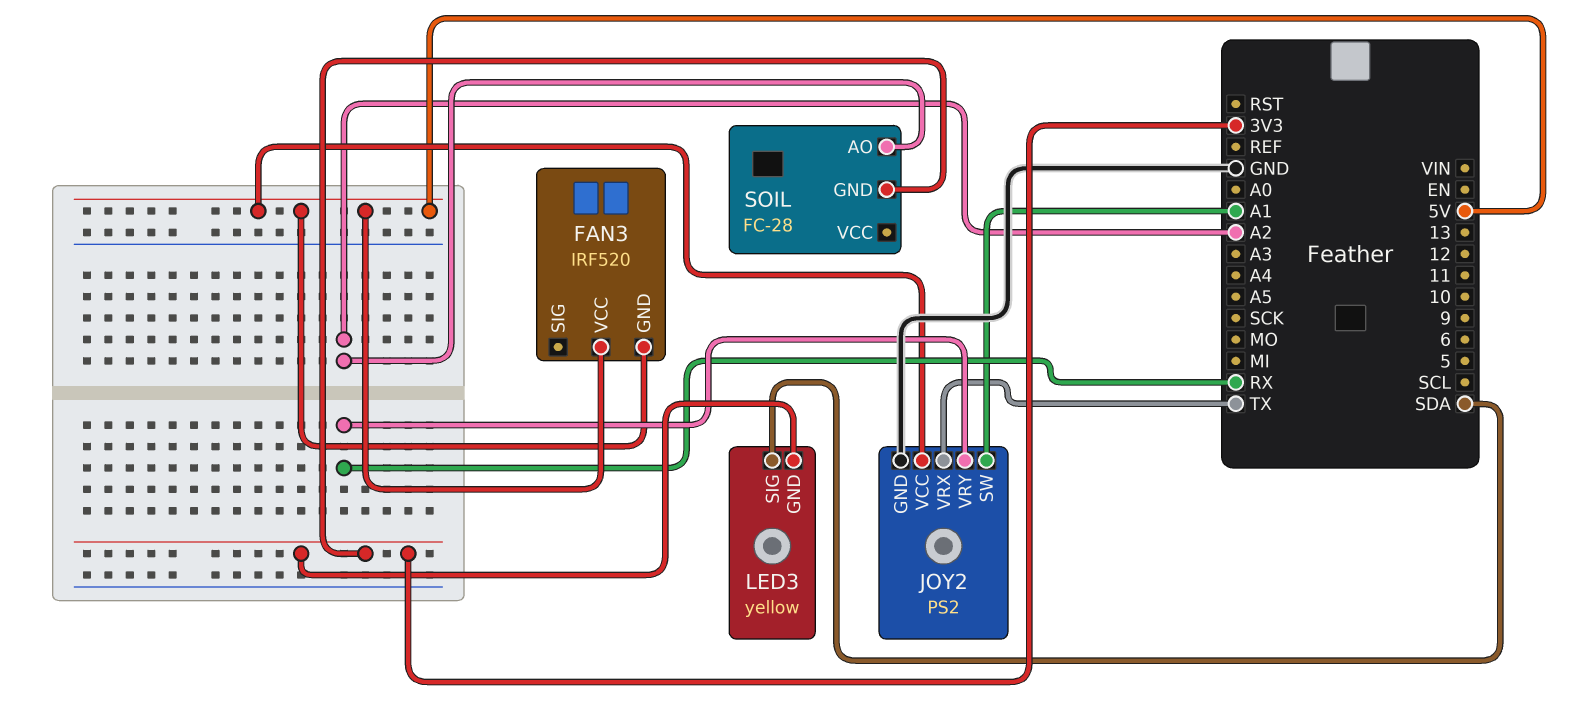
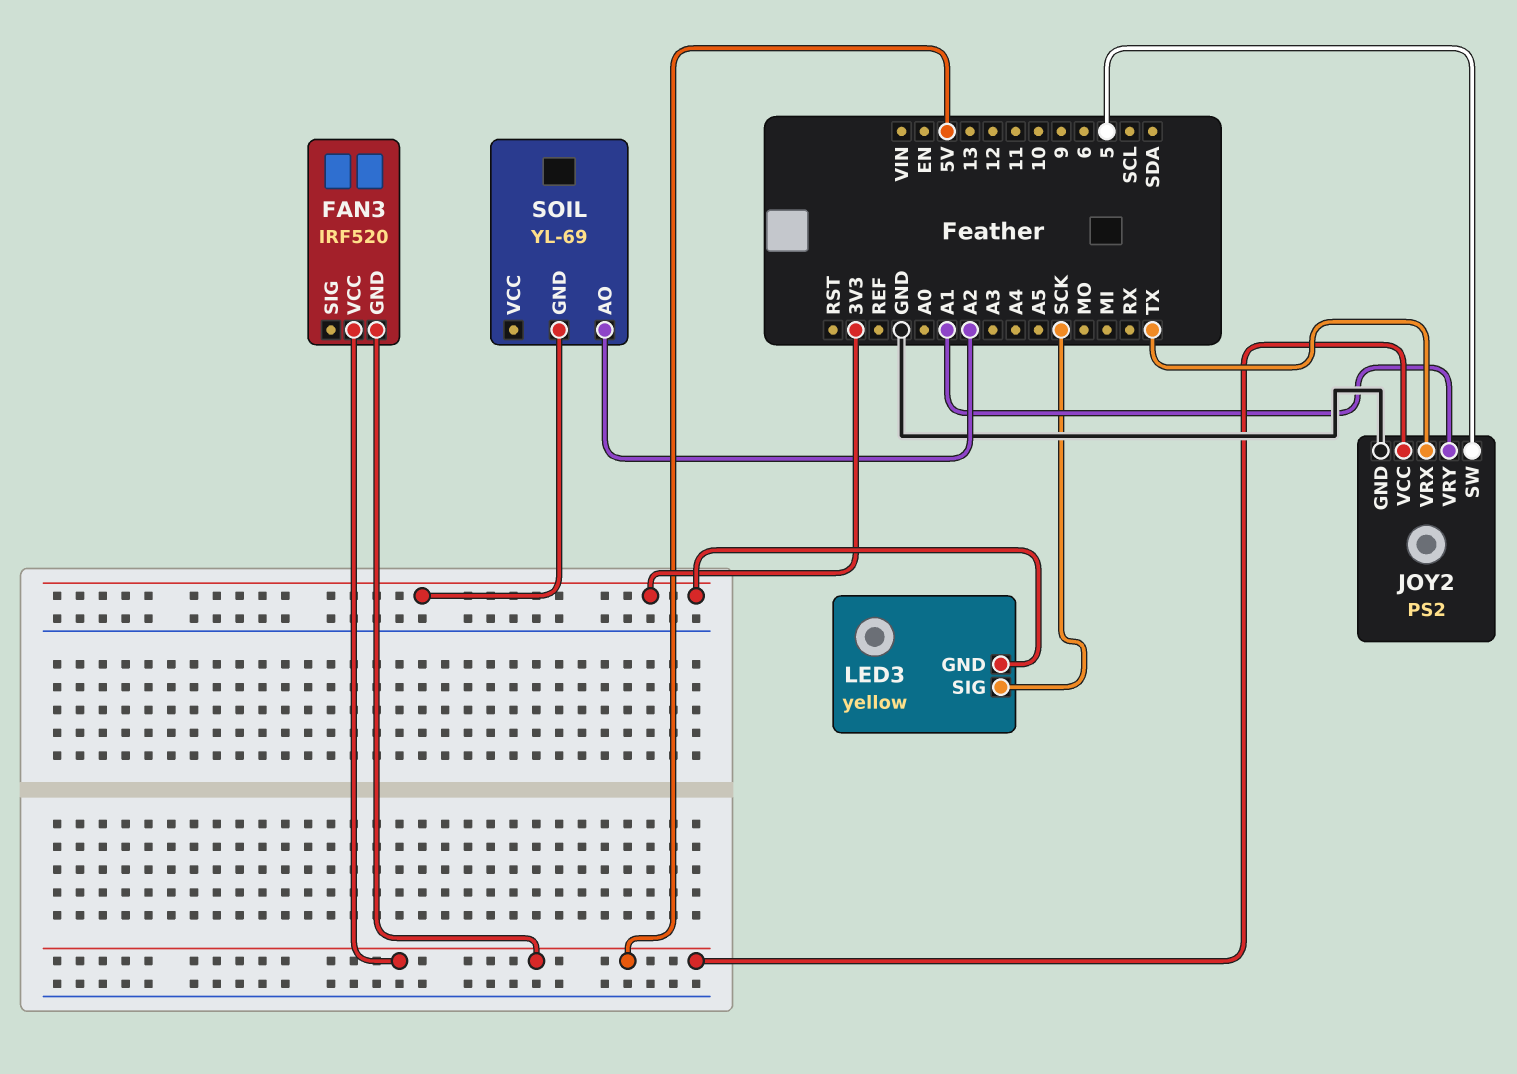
JOY2 pin SW: A1 -> 5
JOY2 pin VRY: RX -> A1
LED3 pin SIG: SDA -> SCK
SOIL: FC-28 -> YL-69

